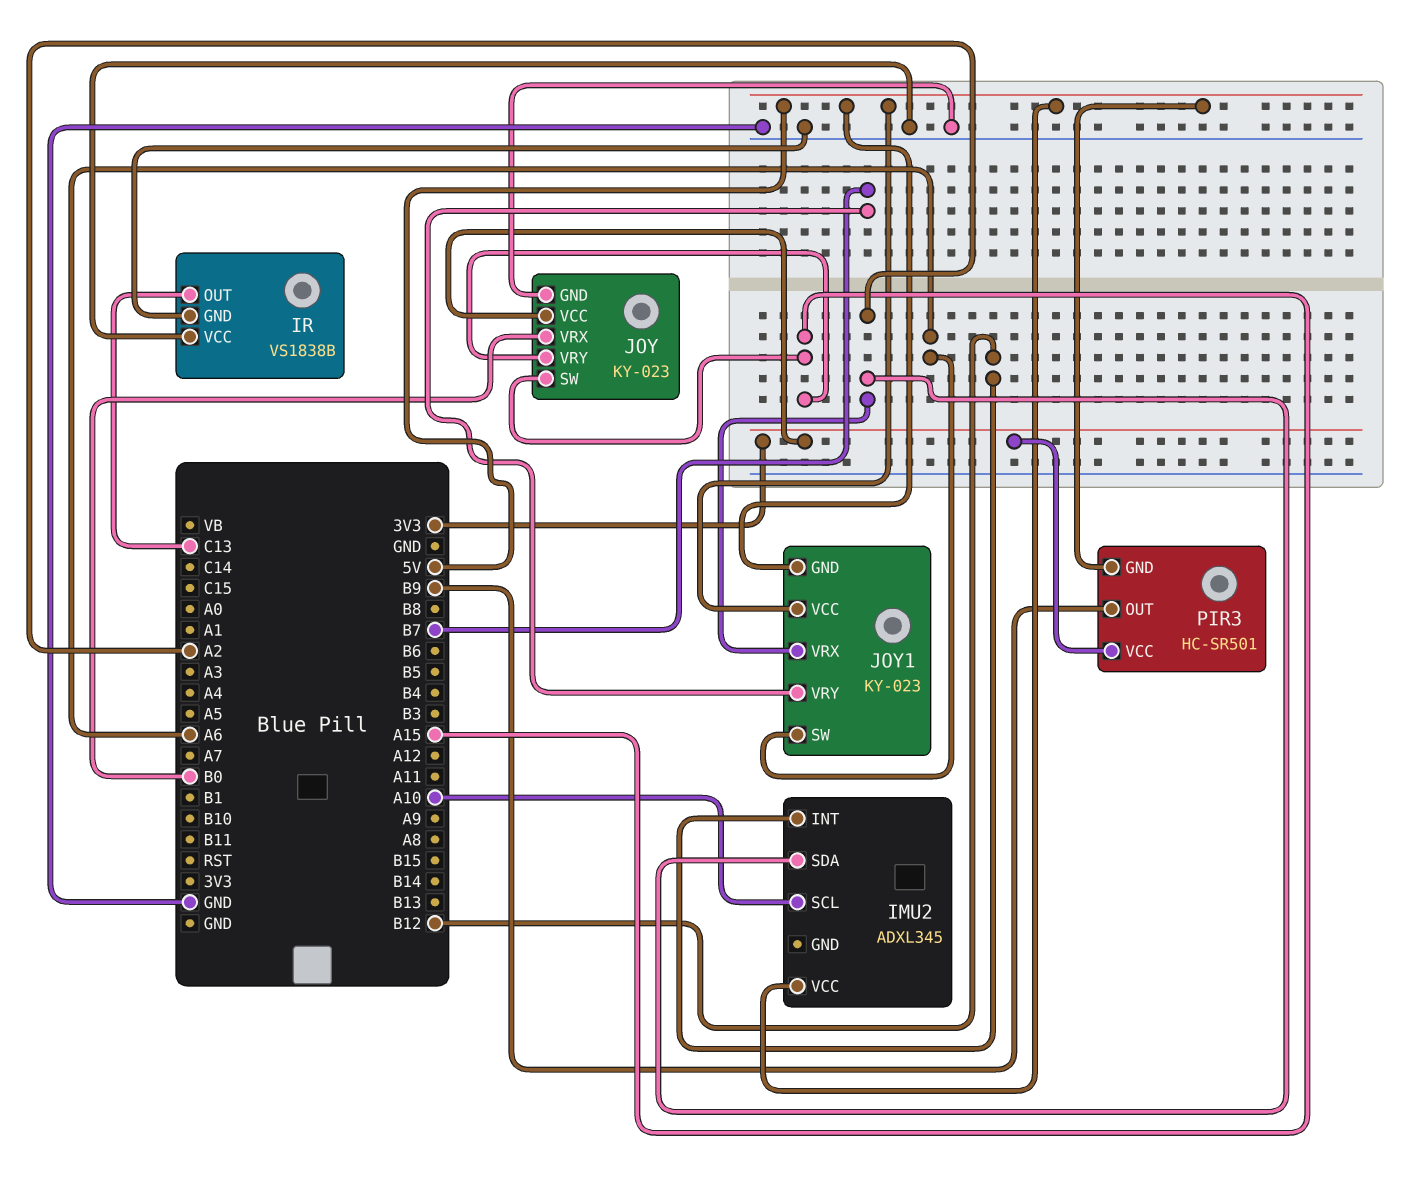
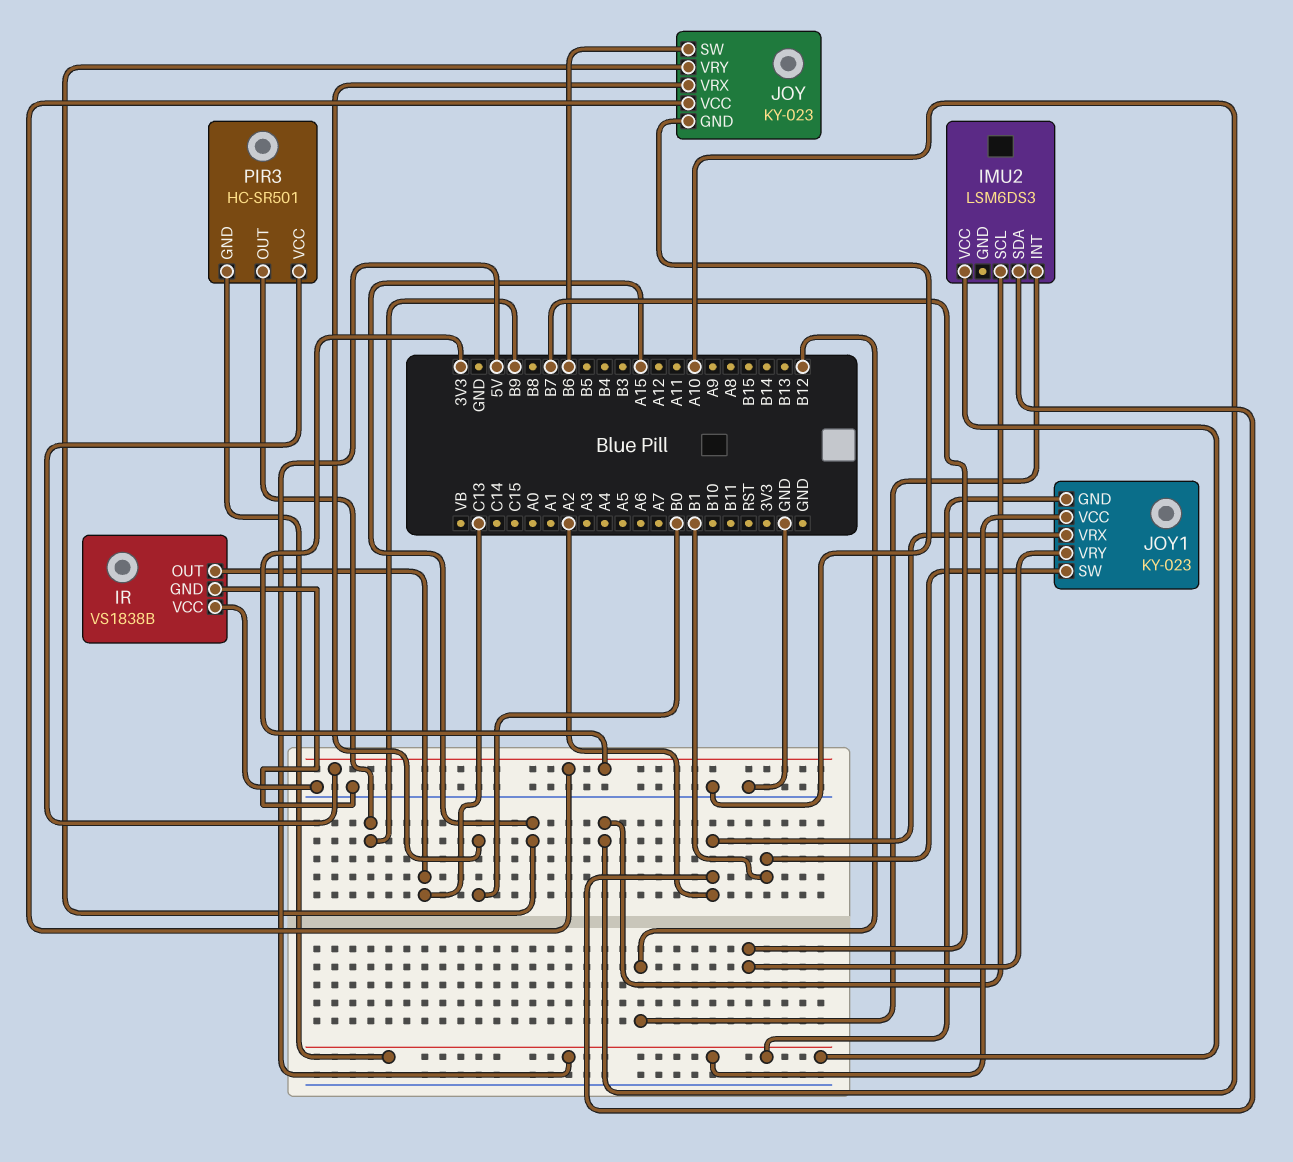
IMU2: ADXL345 -> LSM6DS3
JOY pin SW: A15 -> B6
JOY1 pin SW: A6 -> B1

